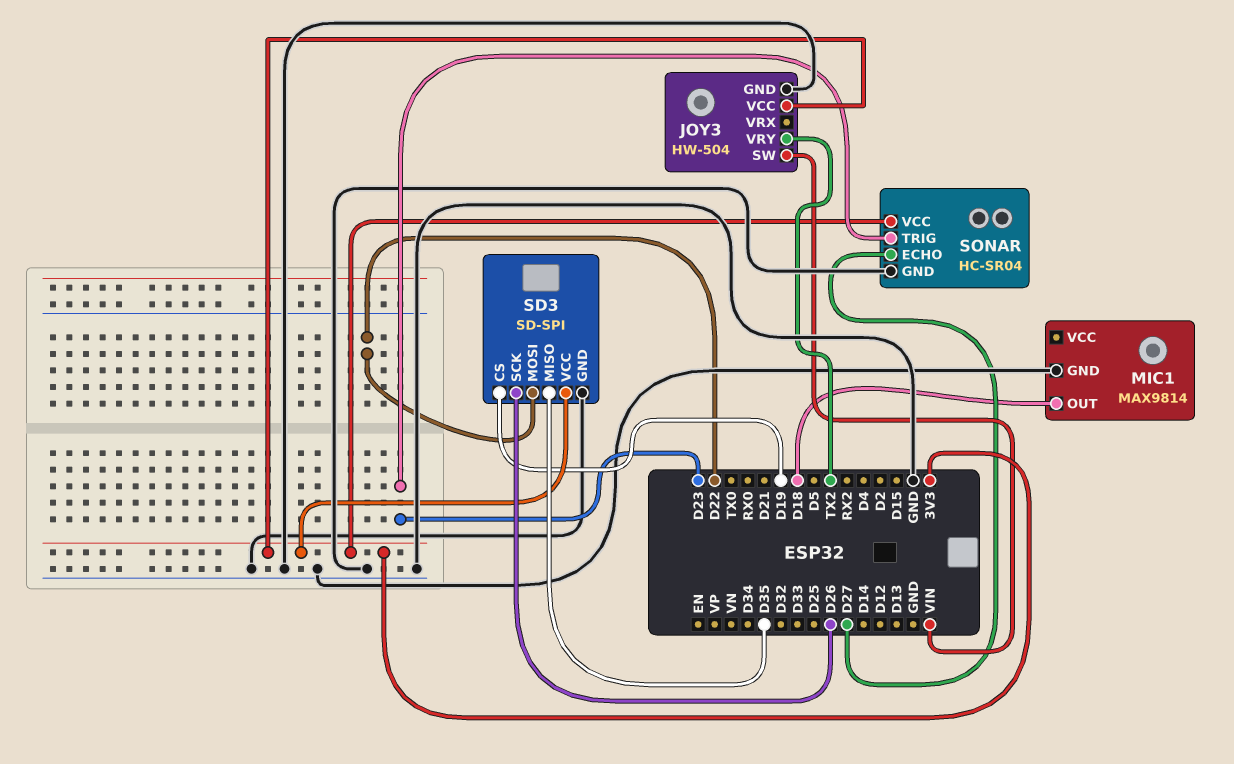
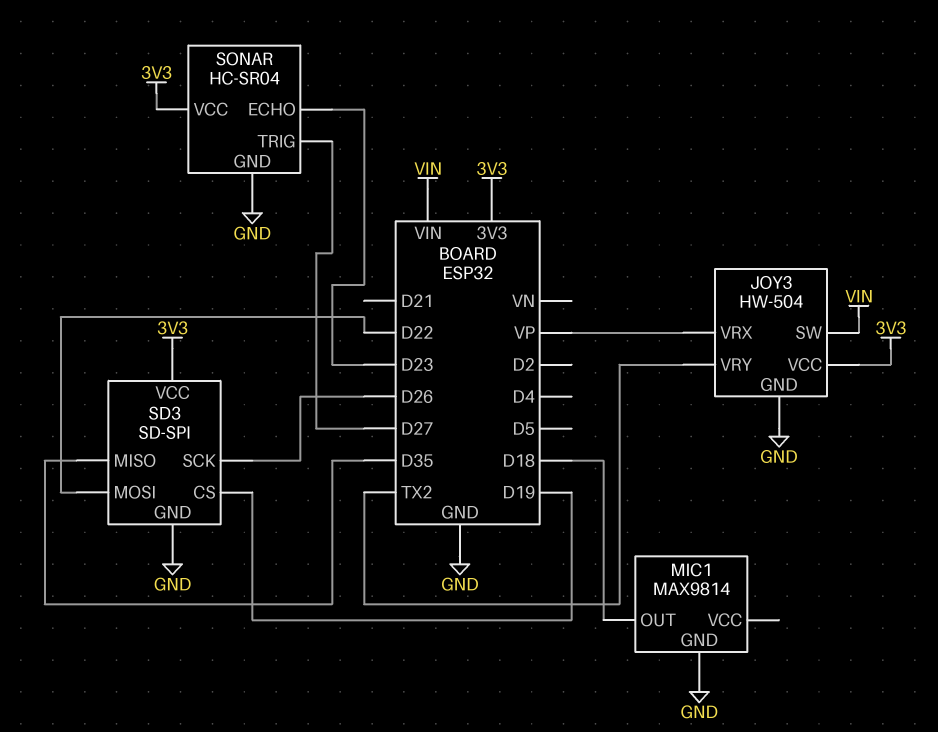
JOY3 pin VRX: none -> VP
SONAR pin ECHO: D27 -> D23
SONAR pin TRIG: D23 -> D27

